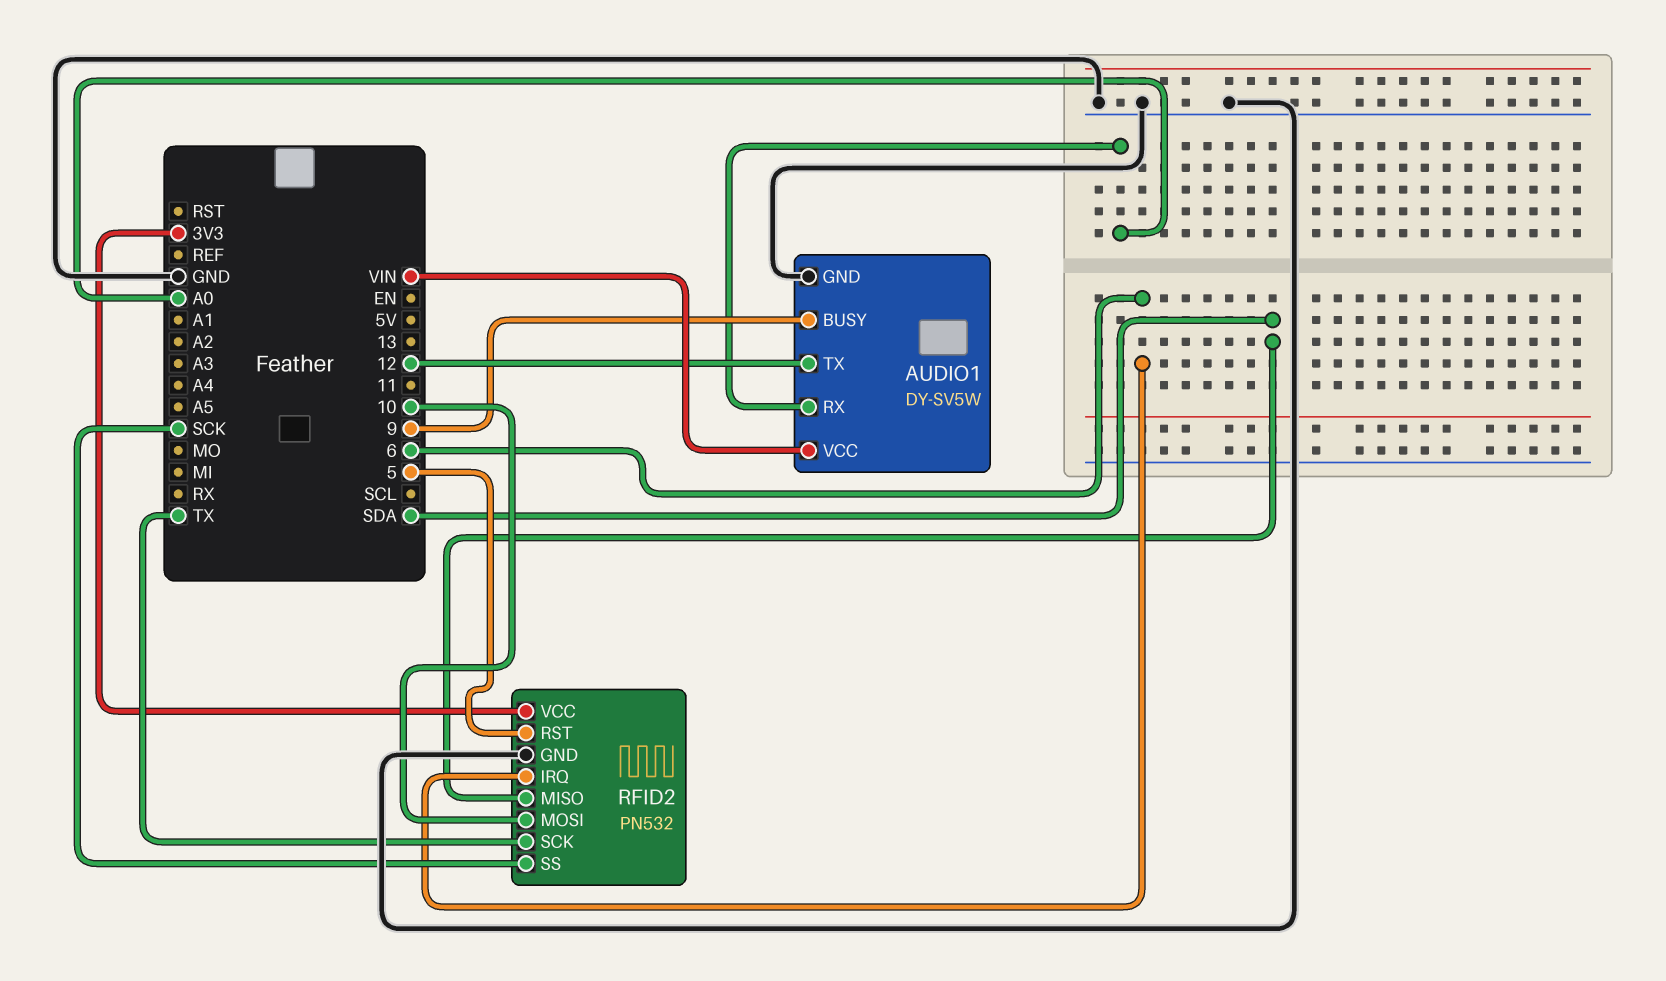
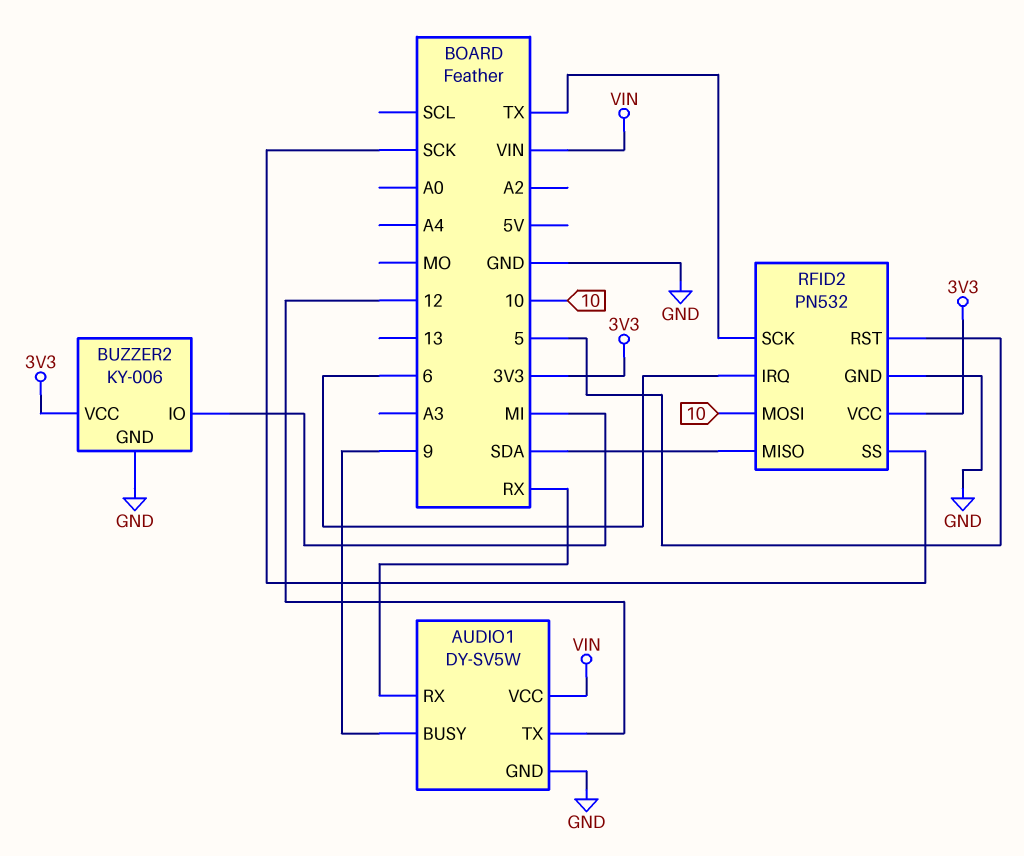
AUDIO1 pin RX: A0 -> RX
BUZZER2: none -> KY-006
BUZZER2 pin GND: none -> GND
BUZZER2 pin IO: none -> MI
BUZZER2 pin VCC: none -> 3V3

